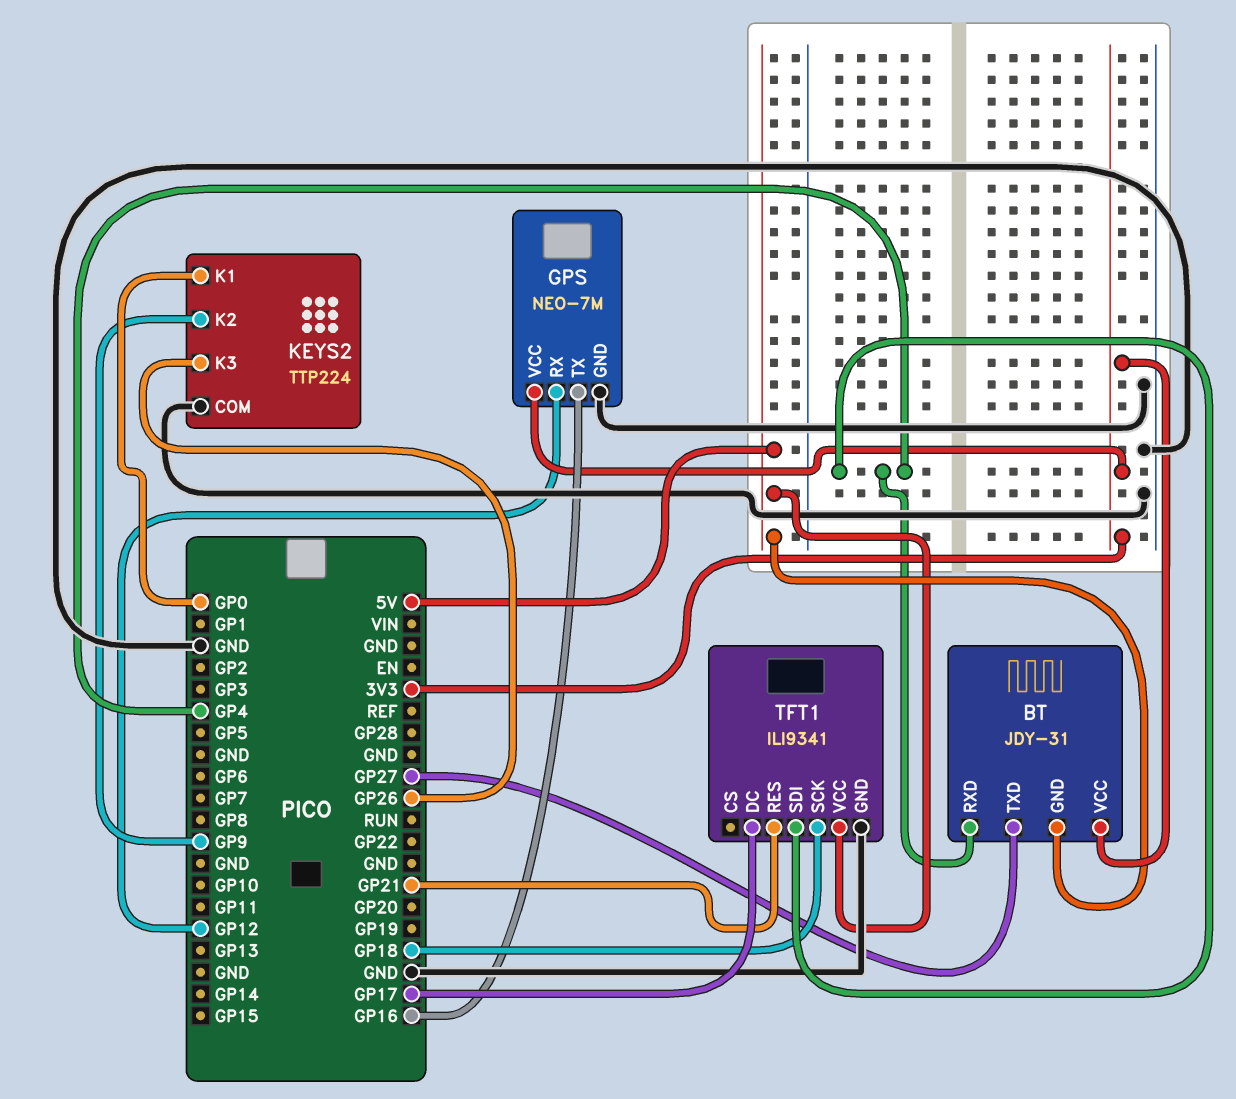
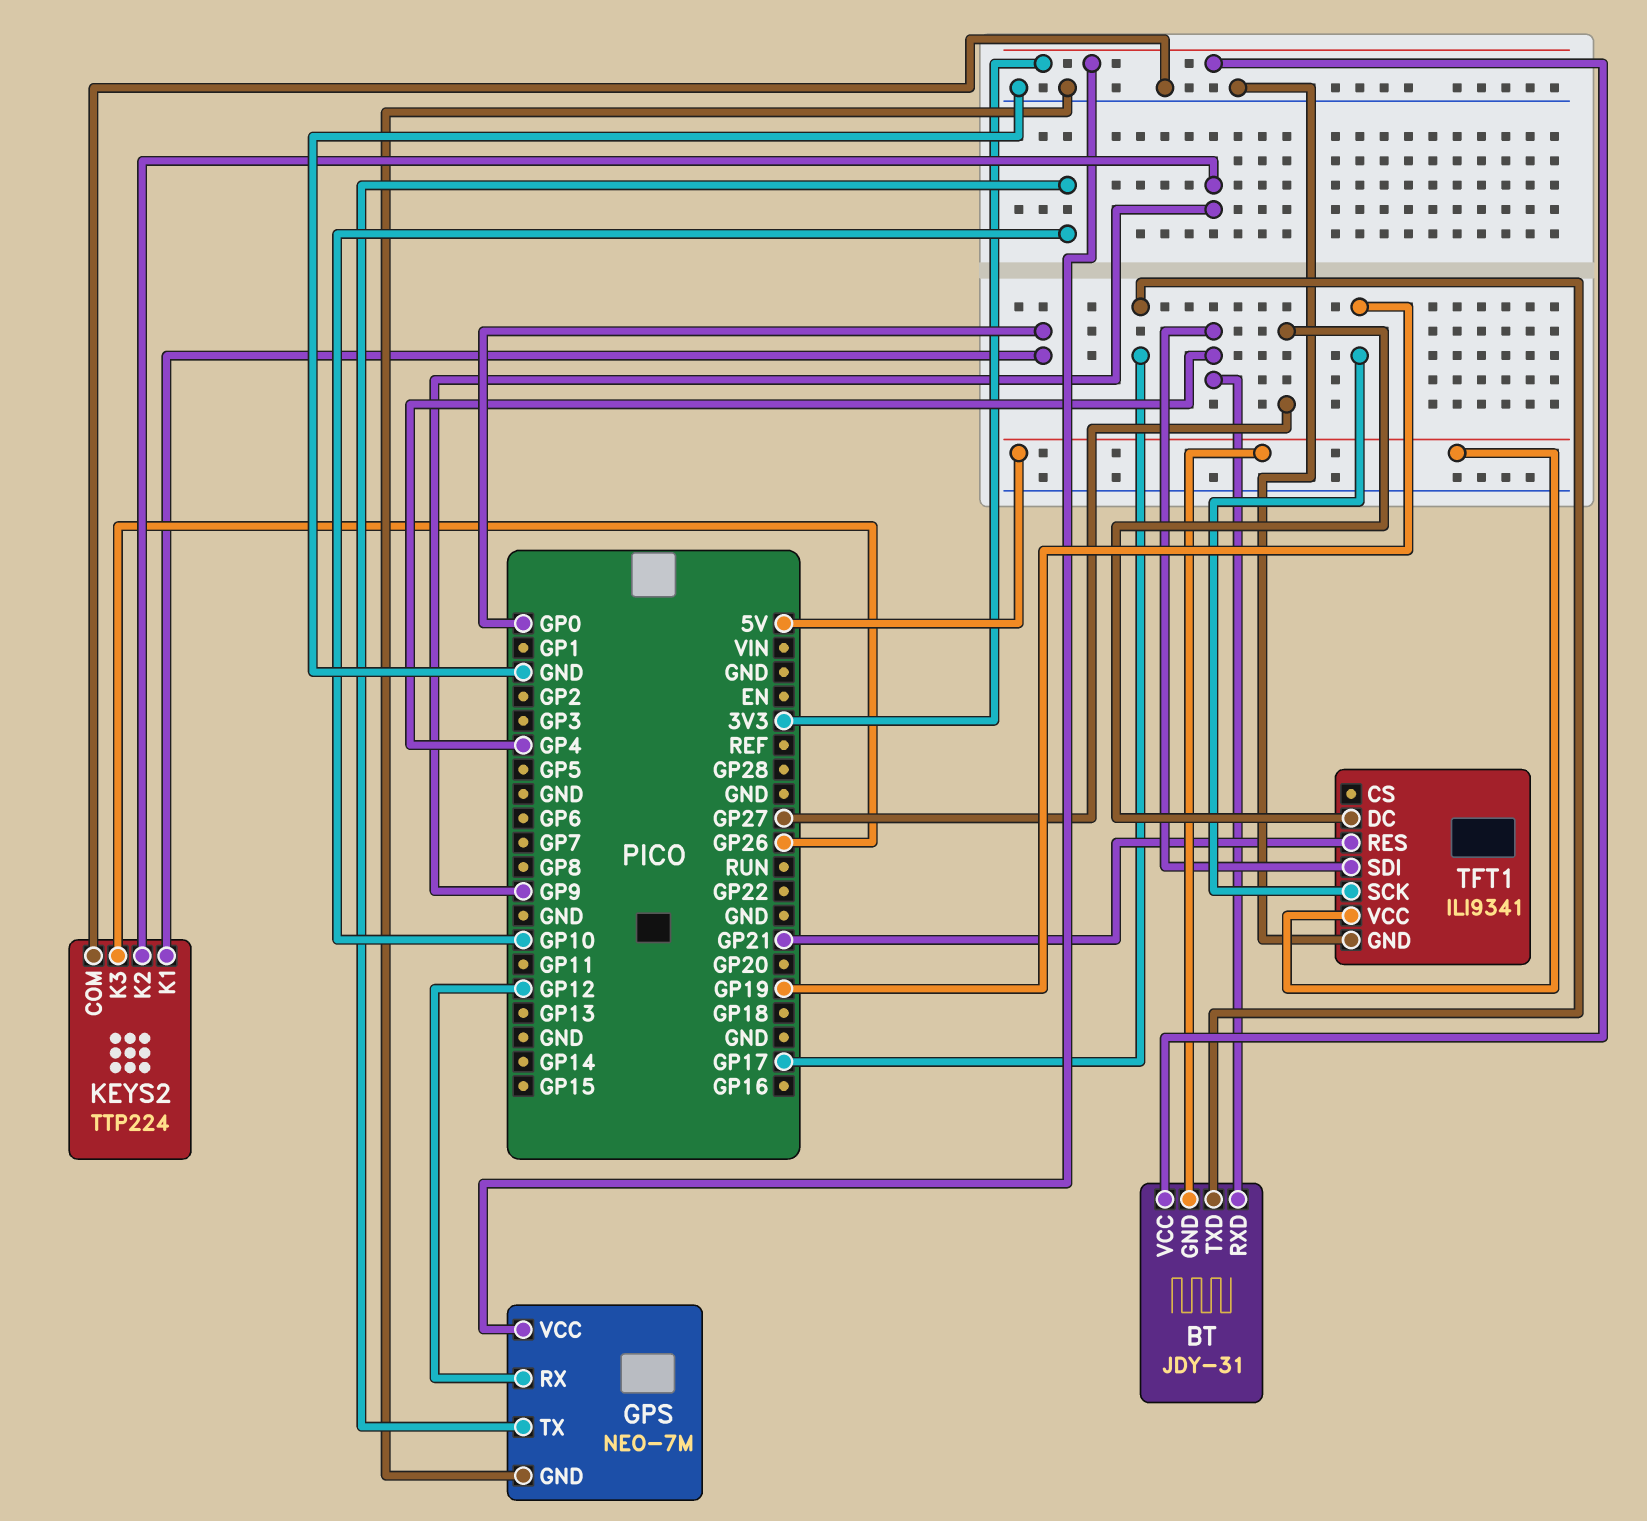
BT pin TXD: GP27 -> GP17
GPS pin TX: GP16 -> GP10
TFT1 pin DC: GP17 -> GP27
TFT1 pin SCK: GP18 -> GP19

